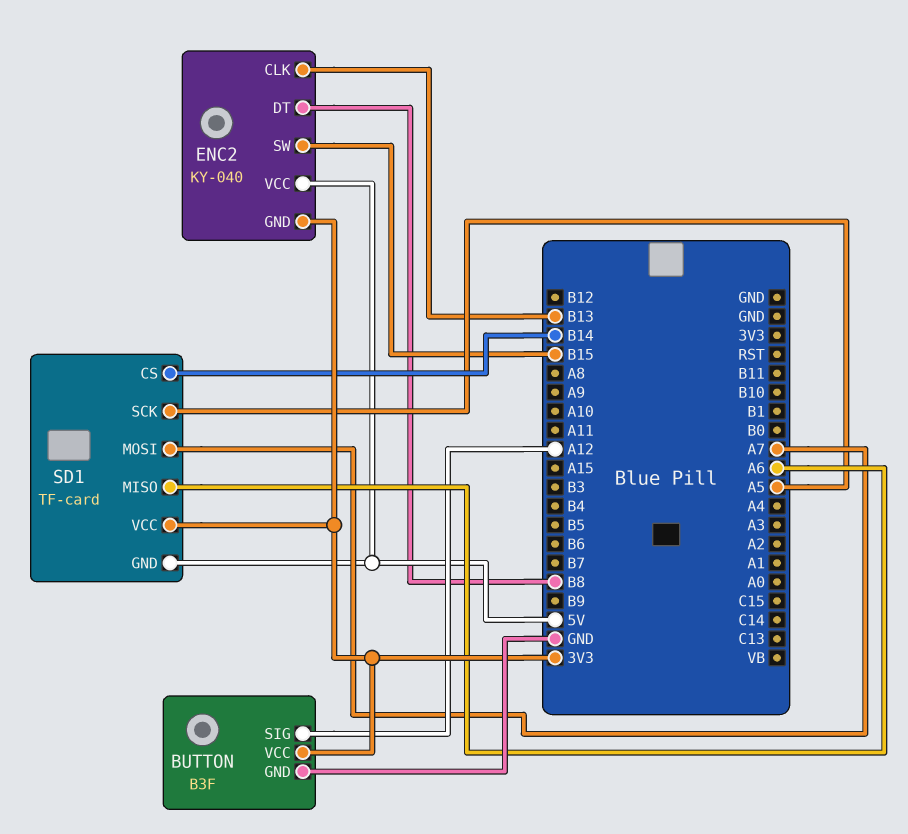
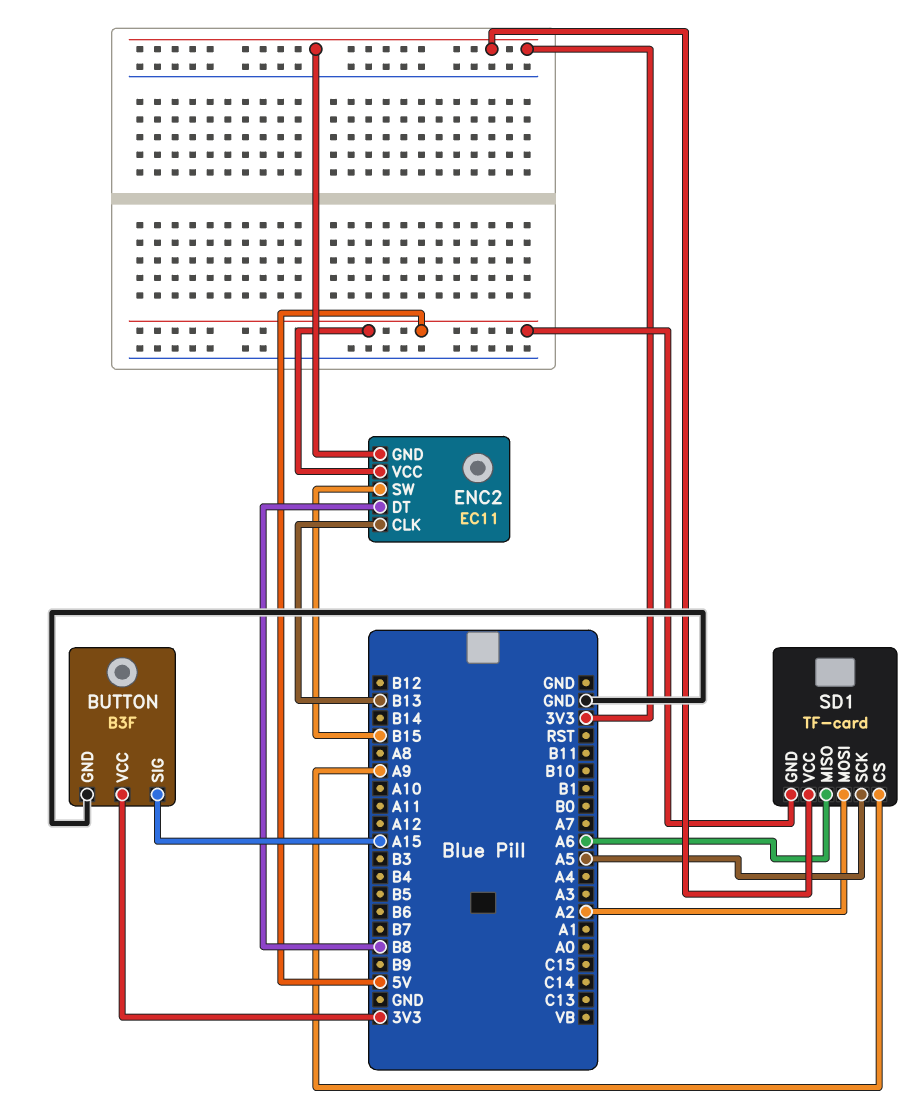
BUTTON pin SIG: A12 -> A15
ENC2: KY-040 -> EC11
SD1 pin CS: B14 -> A9
SD1 pin MOSI: A7 -> A2

